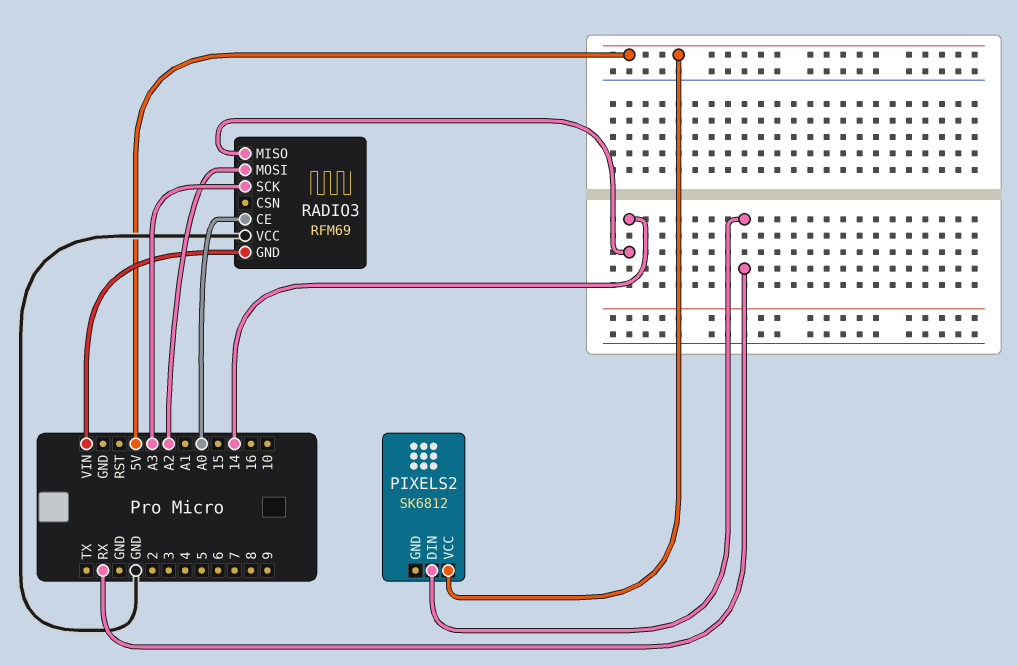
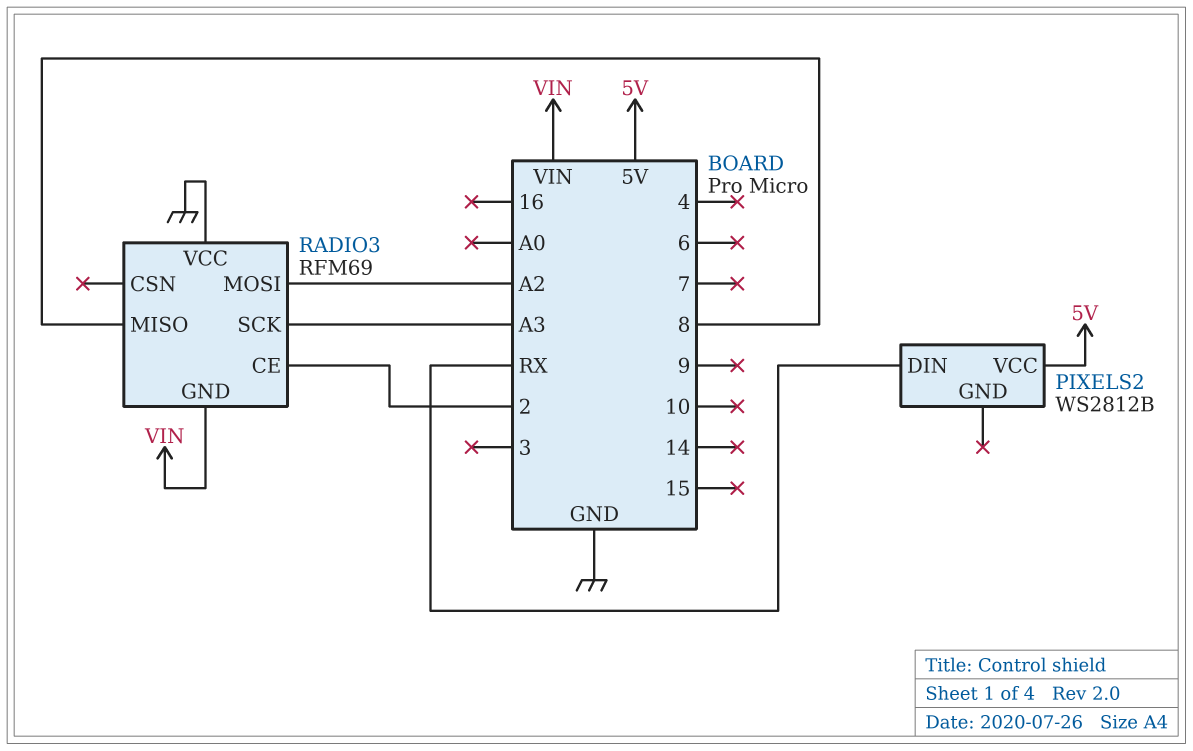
PIXELS2: SK6812 -> WS2812B
RADIO3 pin CE: A0 -> 2
RADIO3 pin MISO: 14 -> 8

